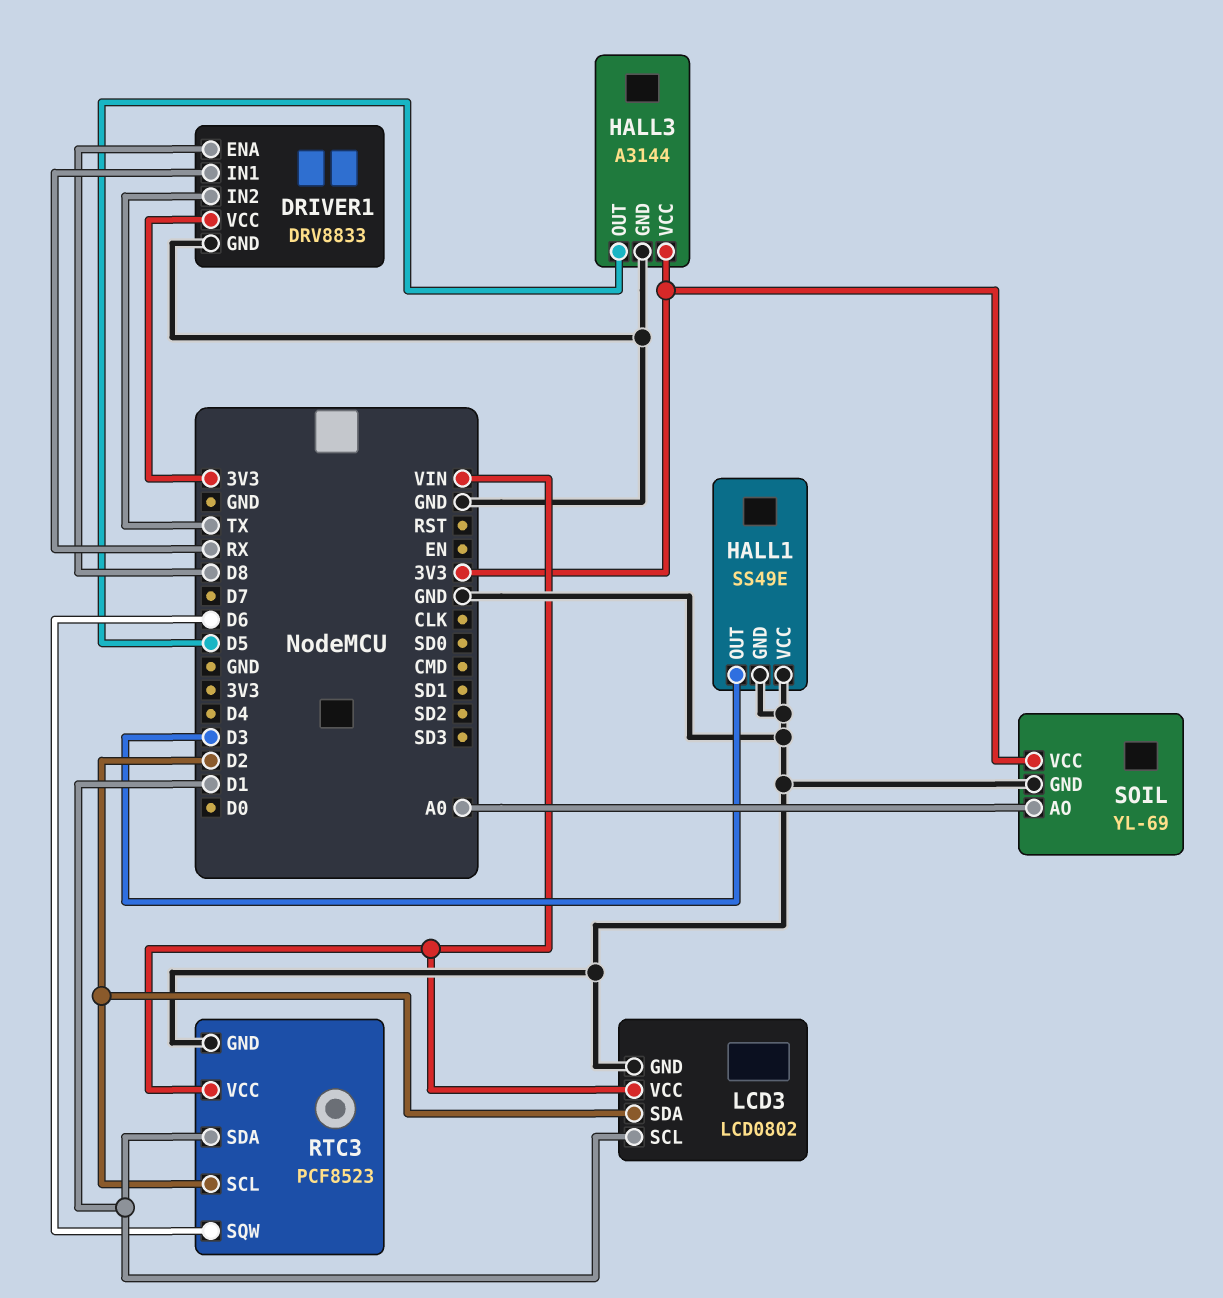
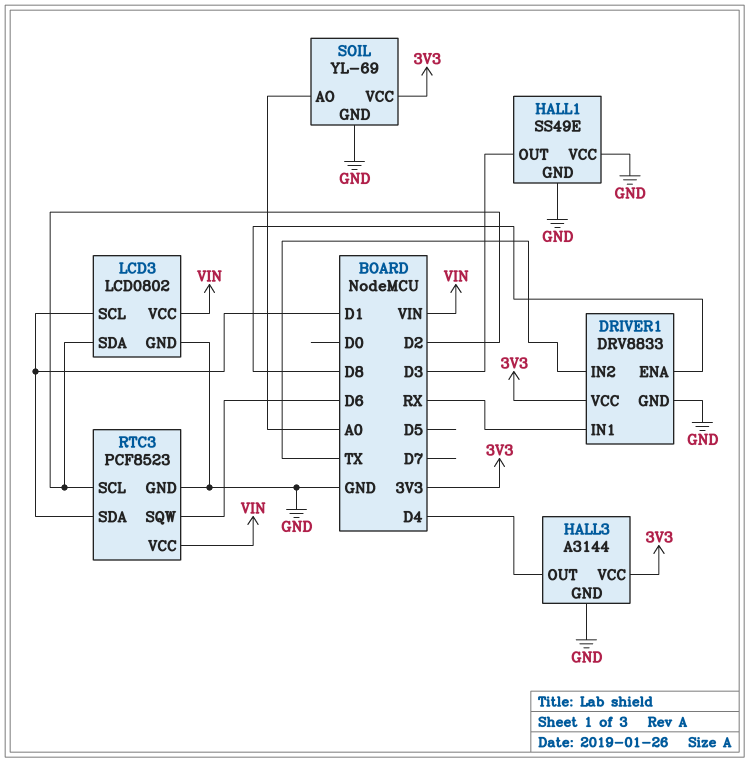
HALL3 pin OUT: D5 -> D4

